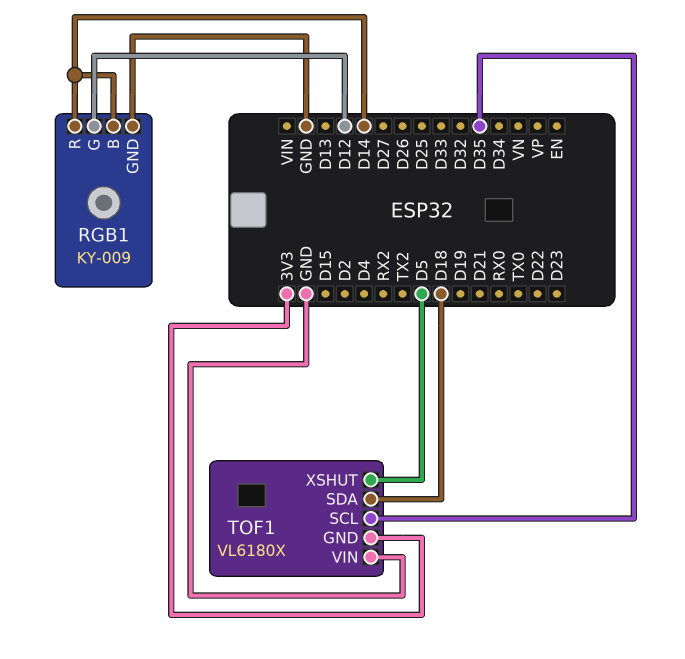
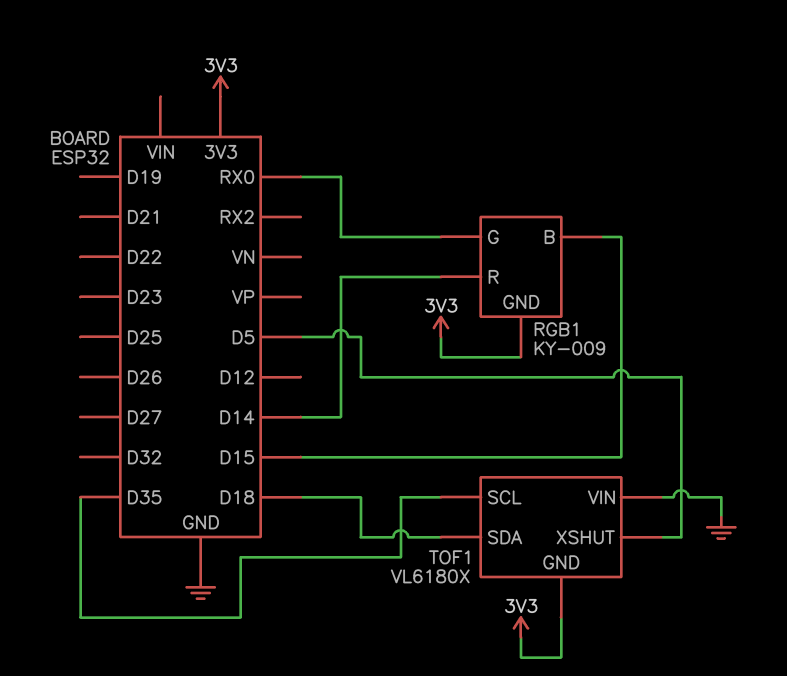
RGB1 pin B: D14 -> D15
RGB1 pin G: D12 -> RX0
RGB1 pin GND: GND -> 3V3

